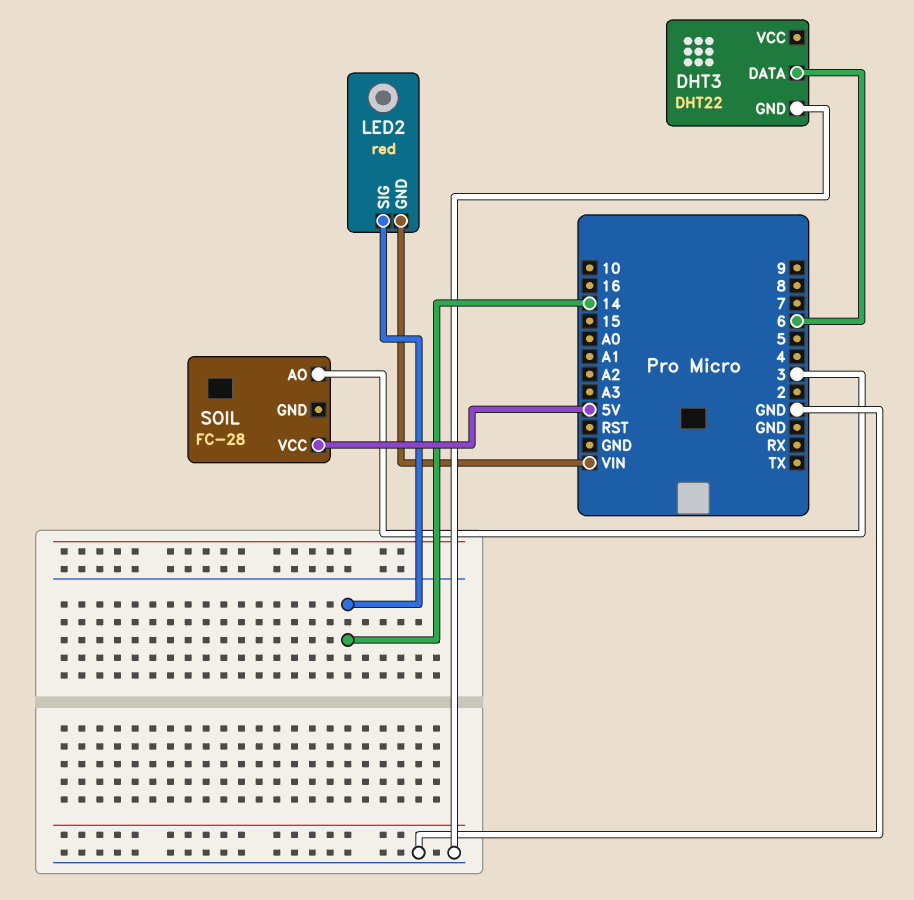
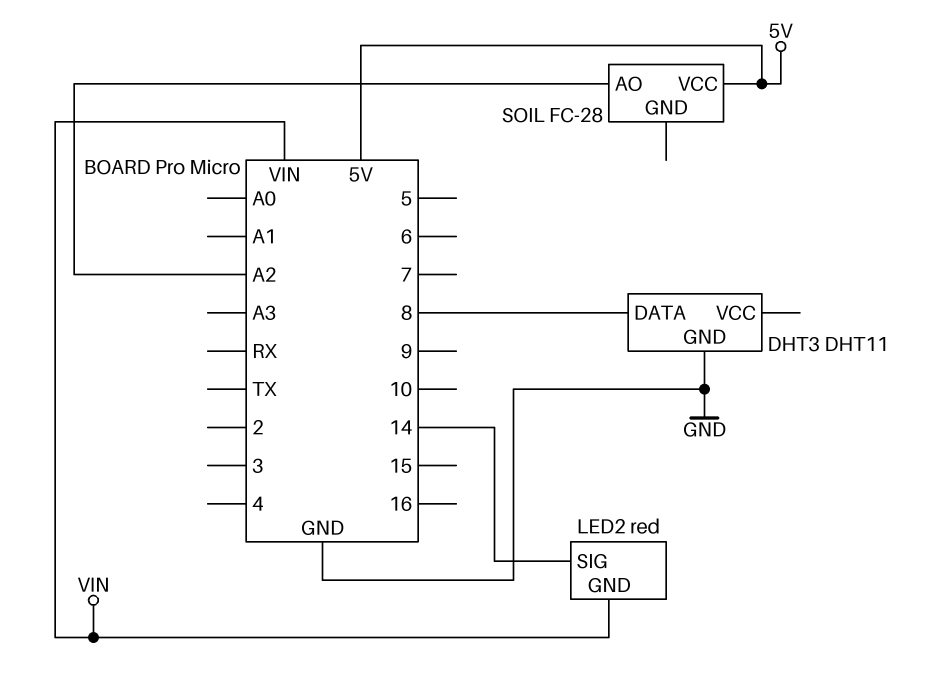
DHT3: DHT22 -> DHT11
DHT3 pin DATA: 6 -> 8
SOIL pin AO: 3 -> A2

